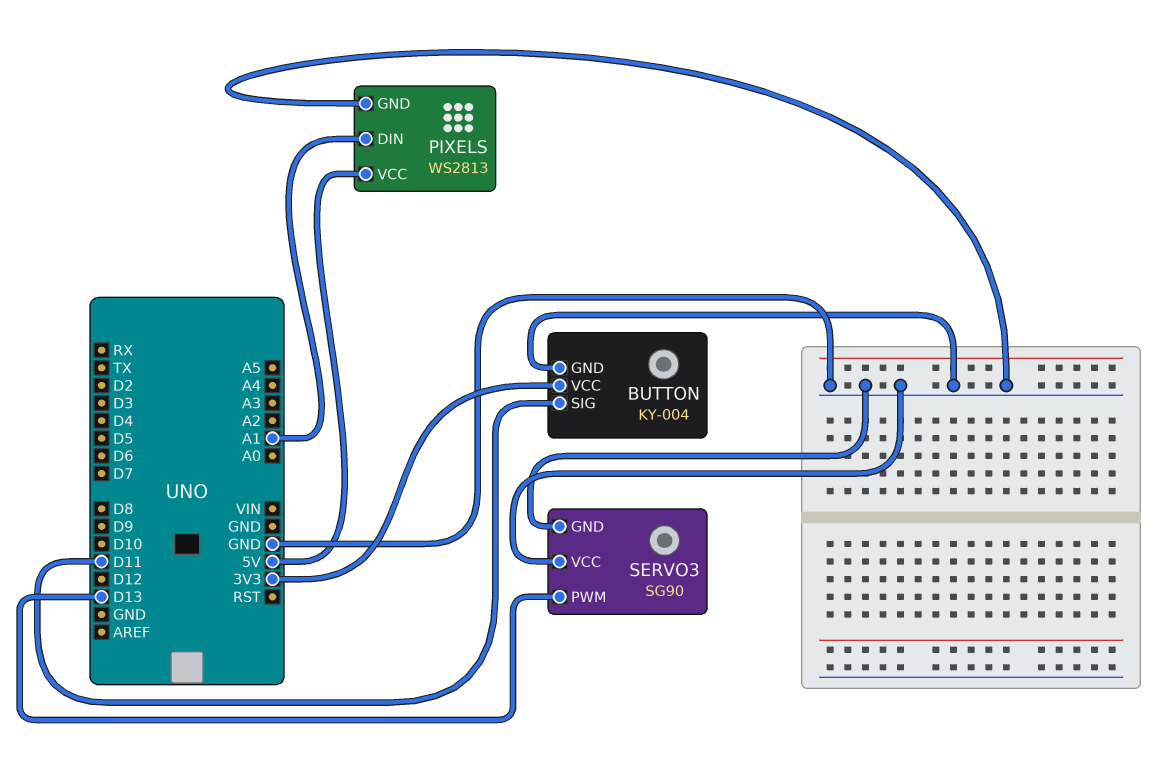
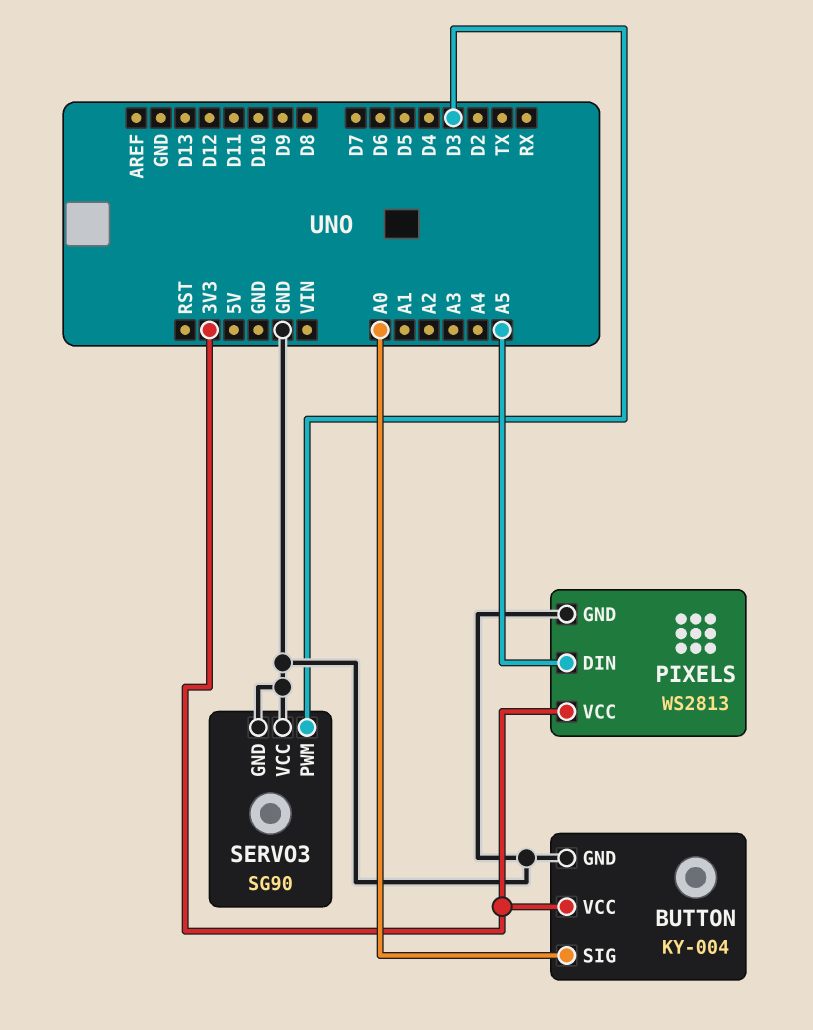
BUTTON pin SIG: D11 -> A0
PIXELS pin DIN: A1 -> A5
PIXELS pin VCC: 5V -> 3V3
SERVO3 pin PWM: D13 -> D3

